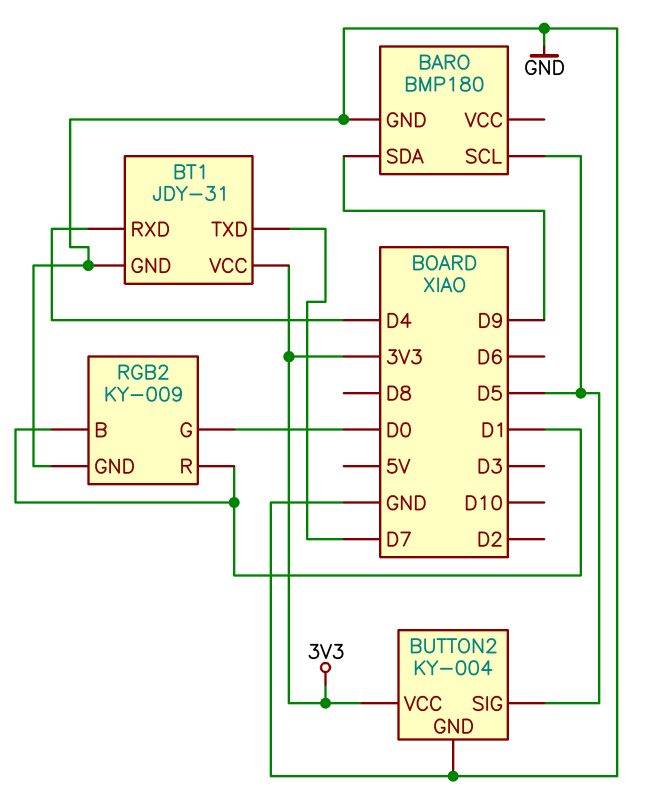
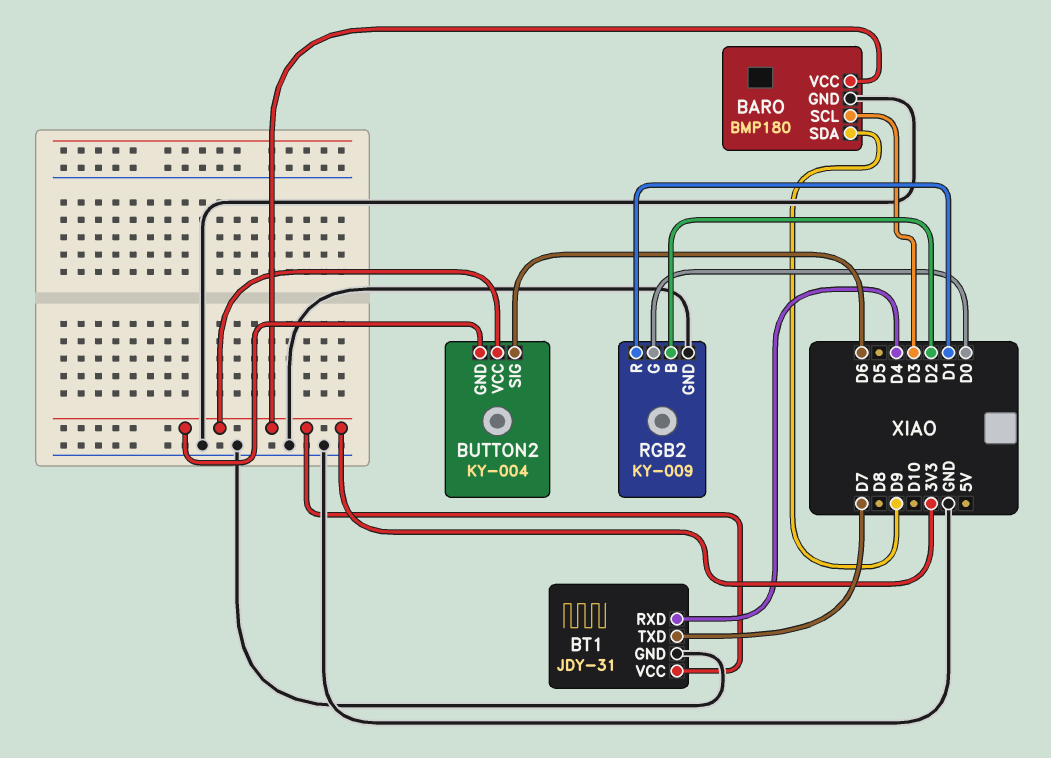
BARO pin SCL: D5 -> D3
BARO pin VCC: none -> 3V3
BUTTON2 pin GND: GND -> 3V3
BUTTON2 pin SIG: D5 -> D6
RGB2 pin B: D1 -> D2

